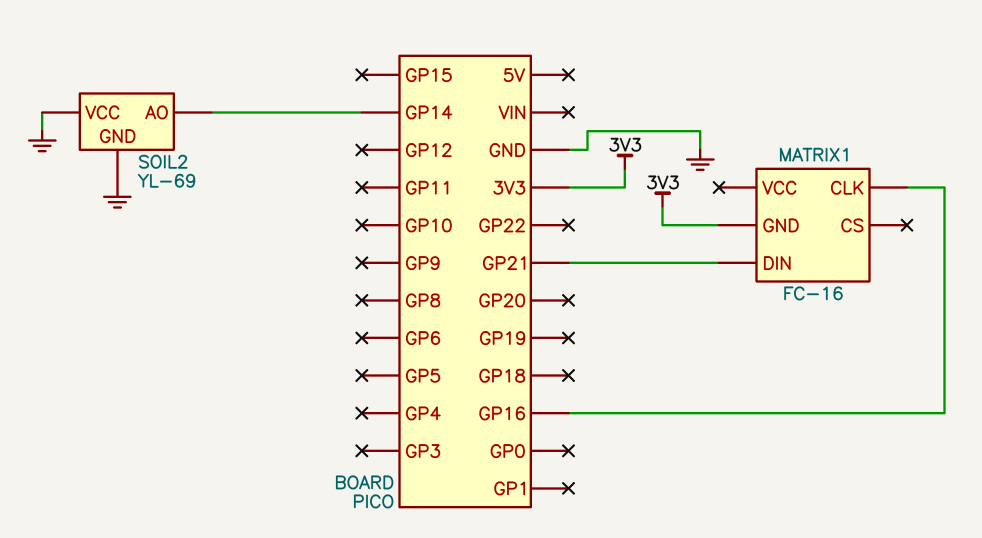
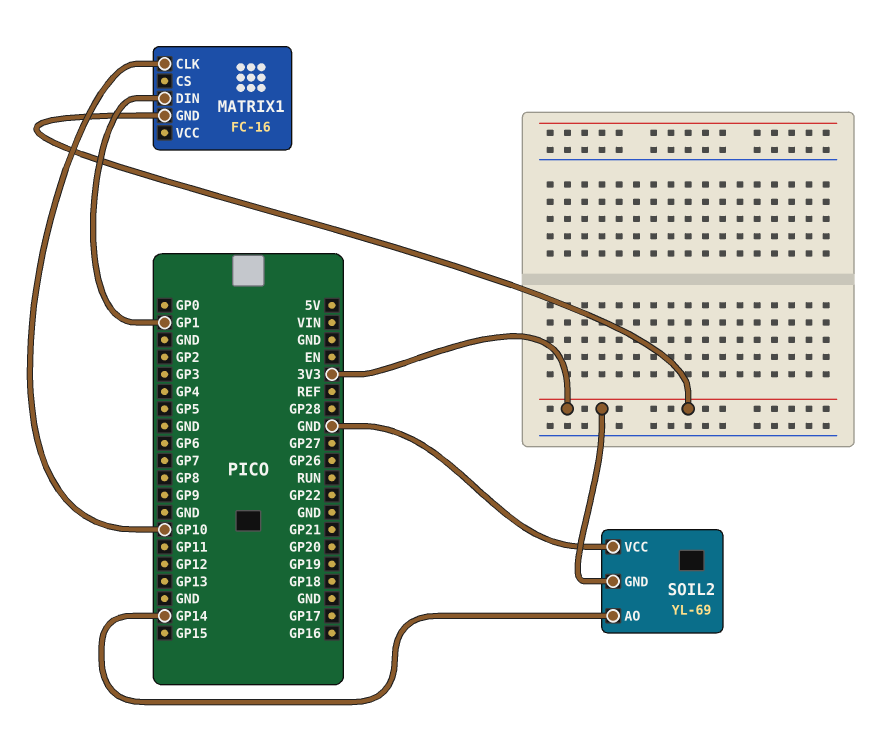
MATRIX1 pin CLK: GP16 -> GP10
MATRIX1 pin DIN: GP21 -> GP1
SOIL2 pin GND: GND -> 3V3

